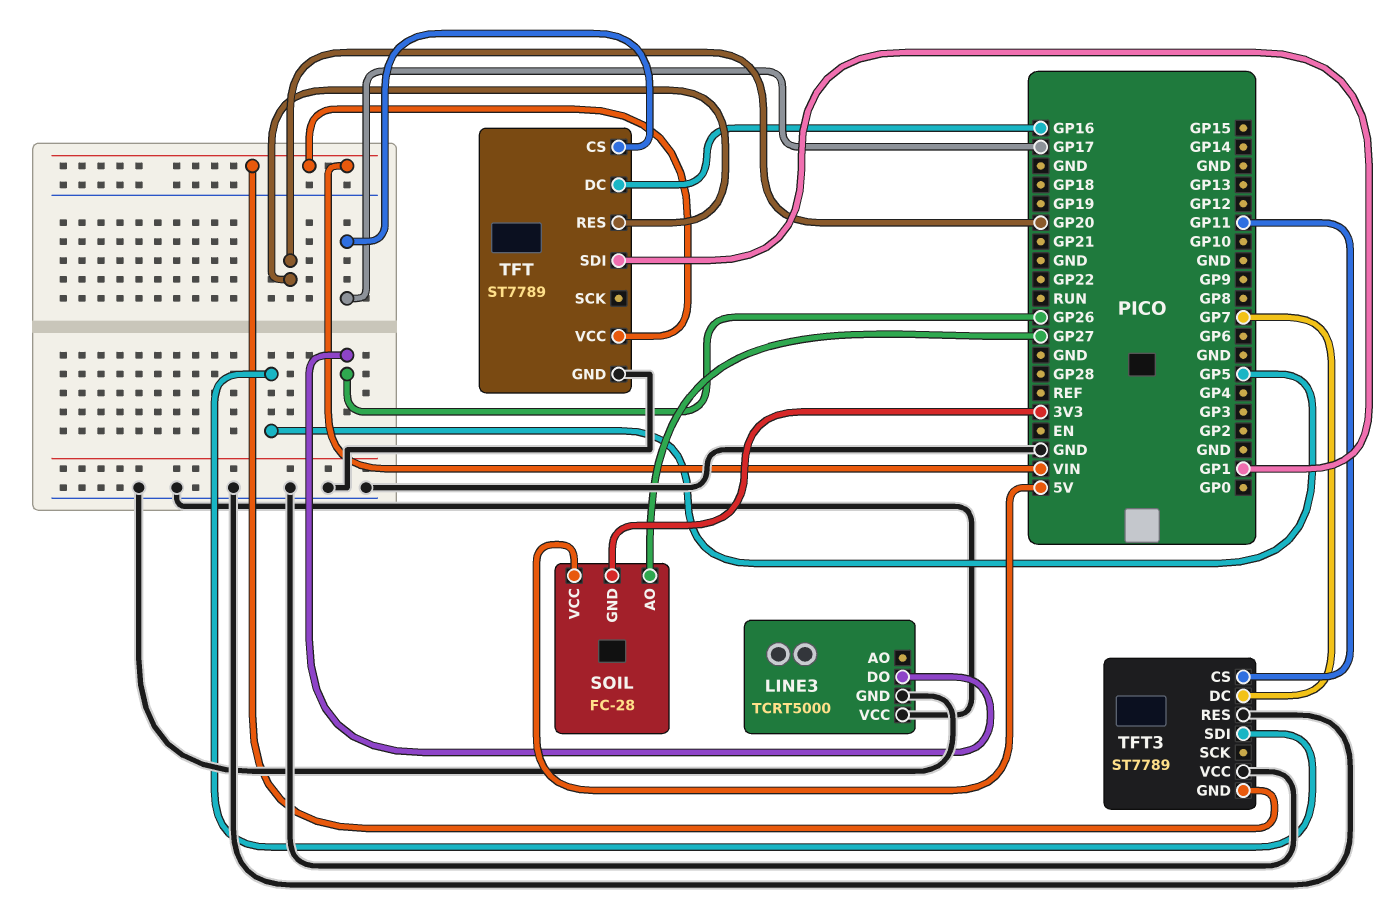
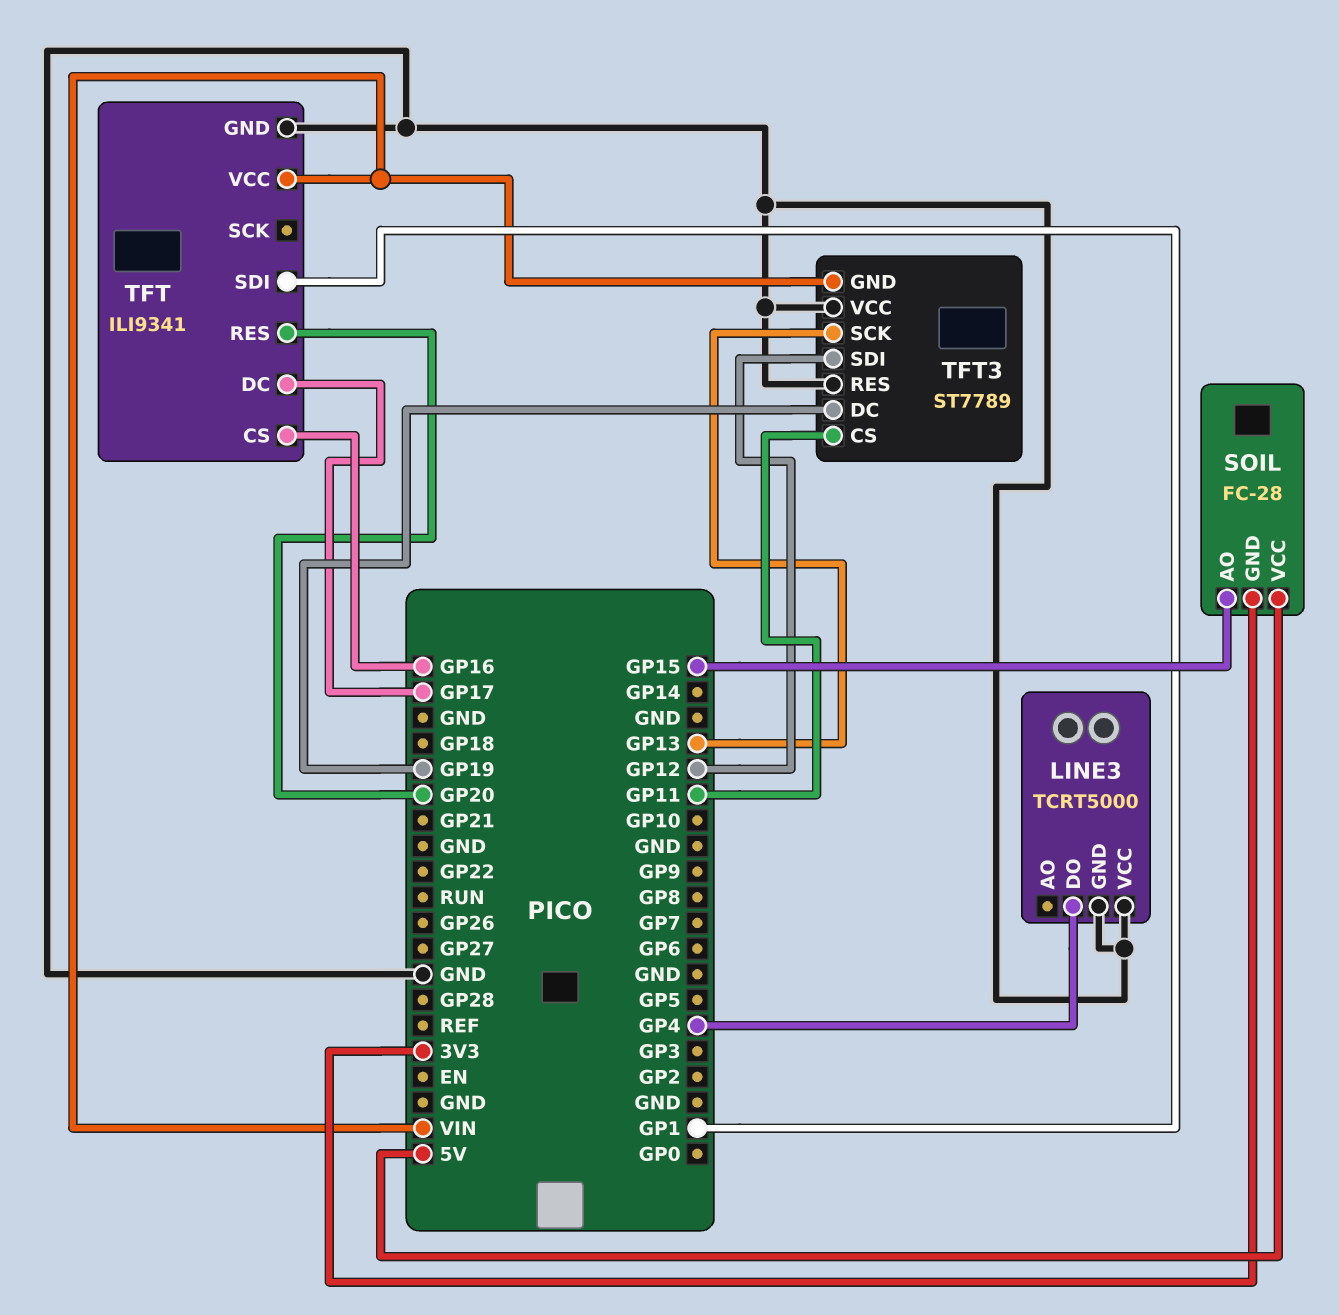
LINE3 pin DO: GP26 -> GP4
SOIL pin AO: GP27 -> GP15
TFT: ST7789 -> ILI9341
TFT pin CS: GP17 -> GP16
TFT pin DC: GP16 -> GP17
TFT3 pin DC: GP7 -> GP19
TFT3 pin SCK: none -> GP13
TFT3 pin SDI: GP5 -> GP12

